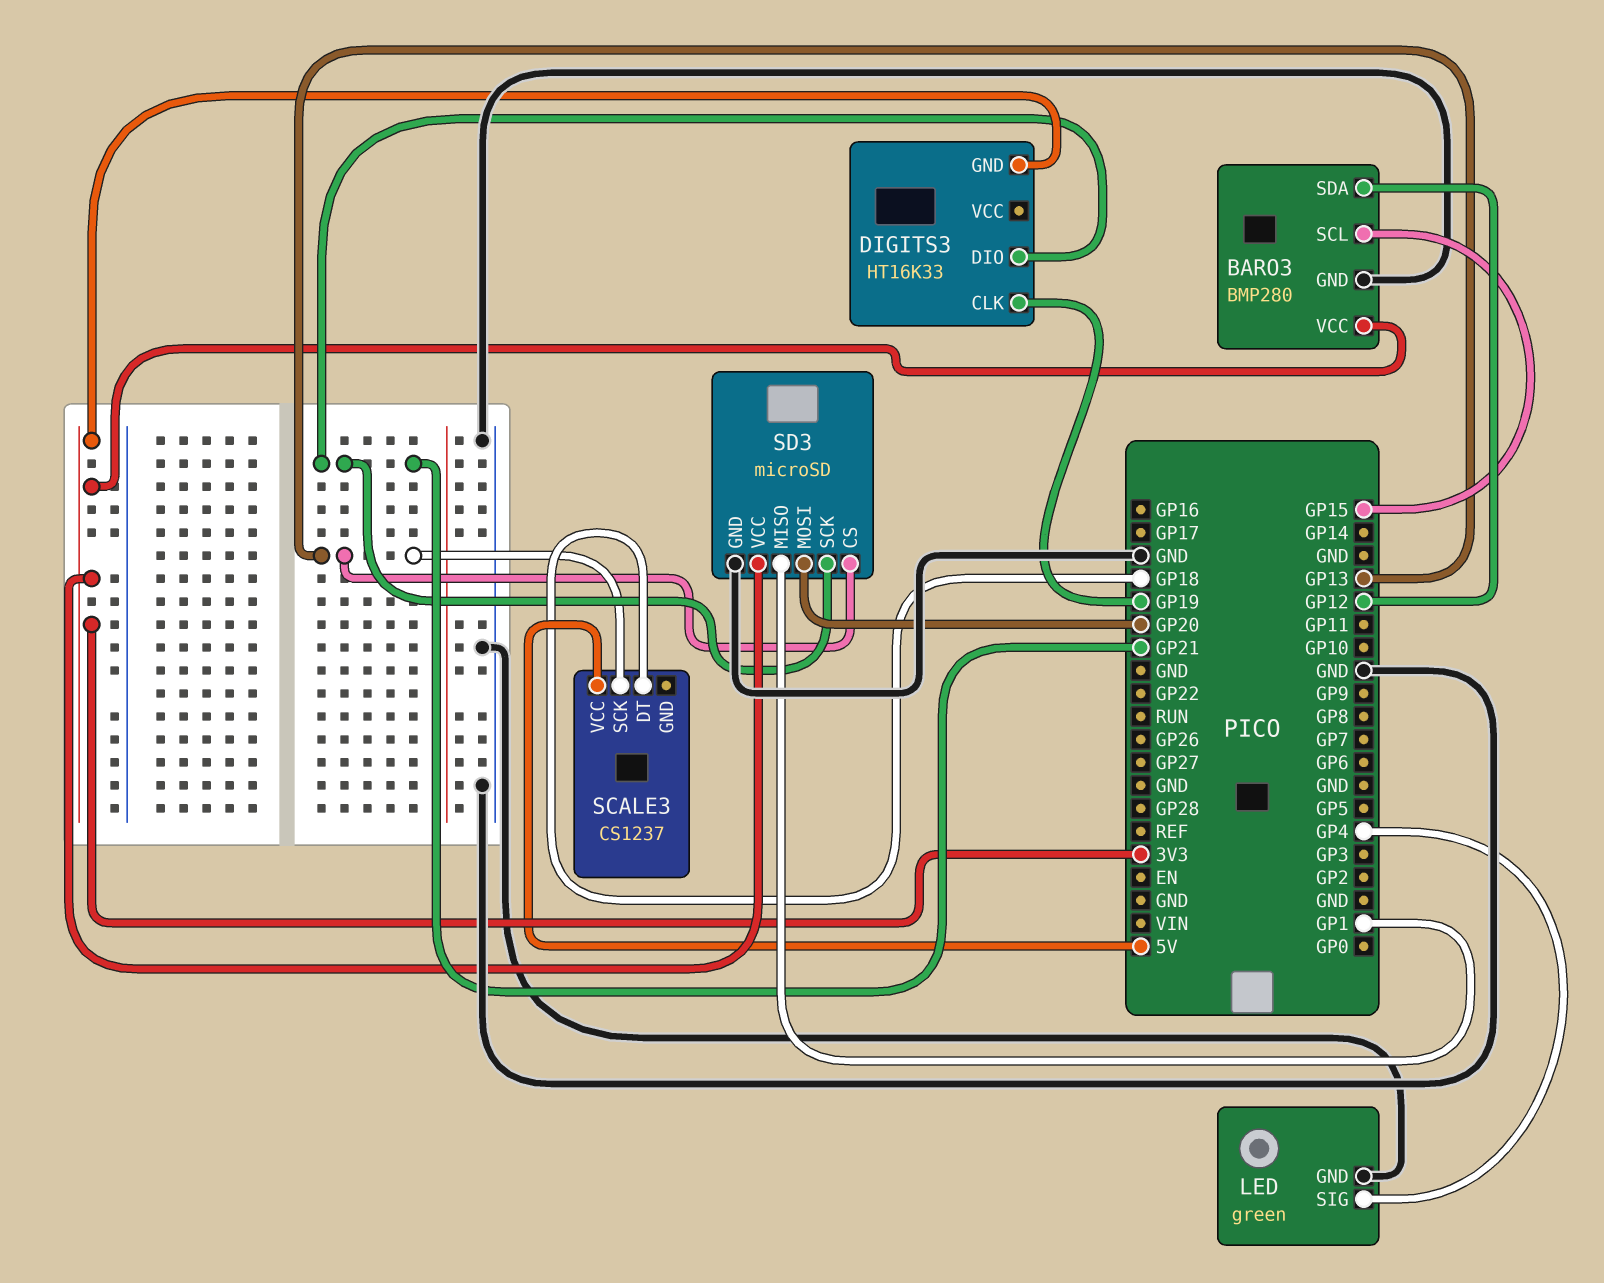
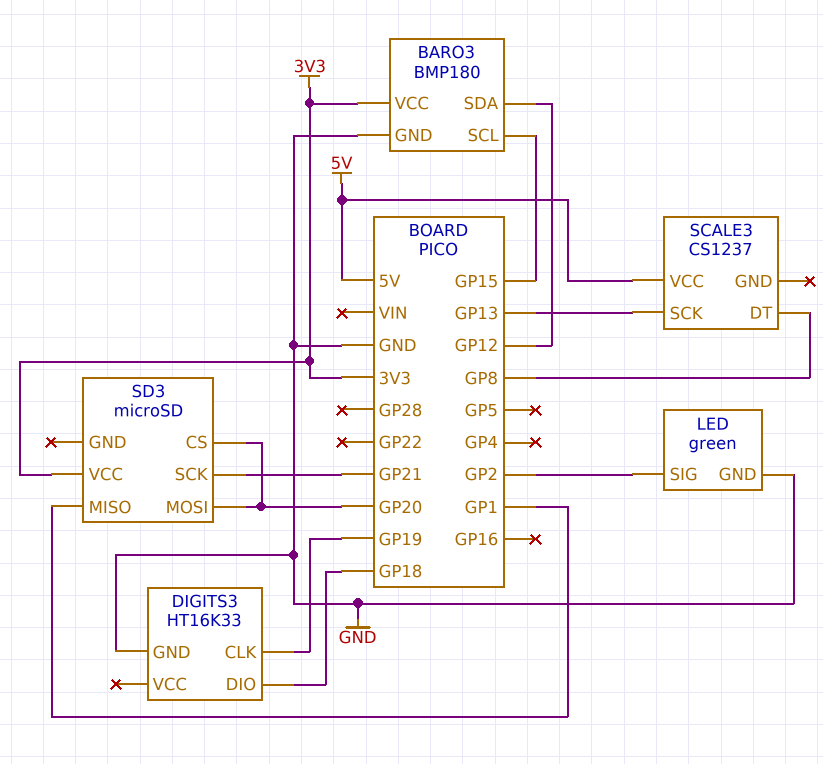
BARO3: BMP280 -> BMP180
DIGITS3 pin DIO: GP21 -> GP18
DIGITS3 pin GND: 3V3 -> GND
LED pin SIG: GP4 -> GP2
SCALE3 pin DT: GP18 -> GP8
SD3 pin CS: GP13 -> GP20
SD3 pin GND: GND -> none

